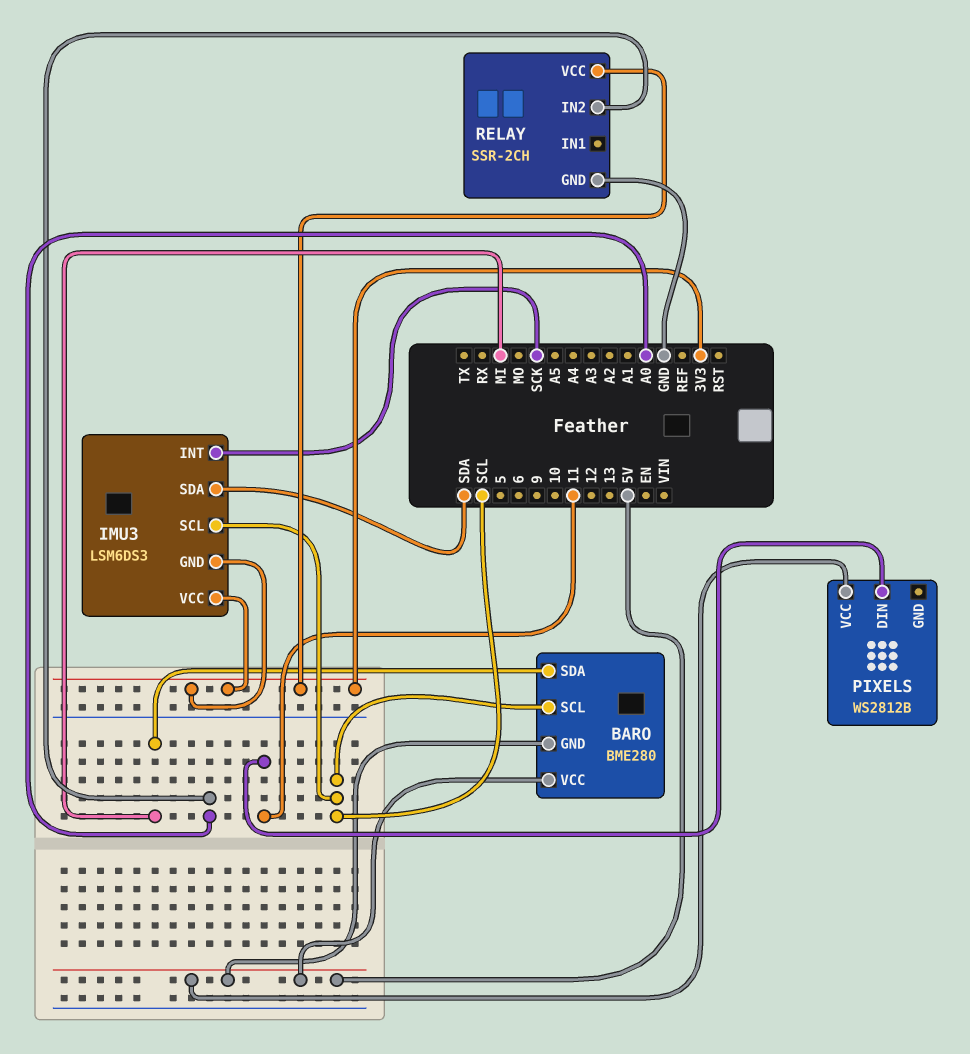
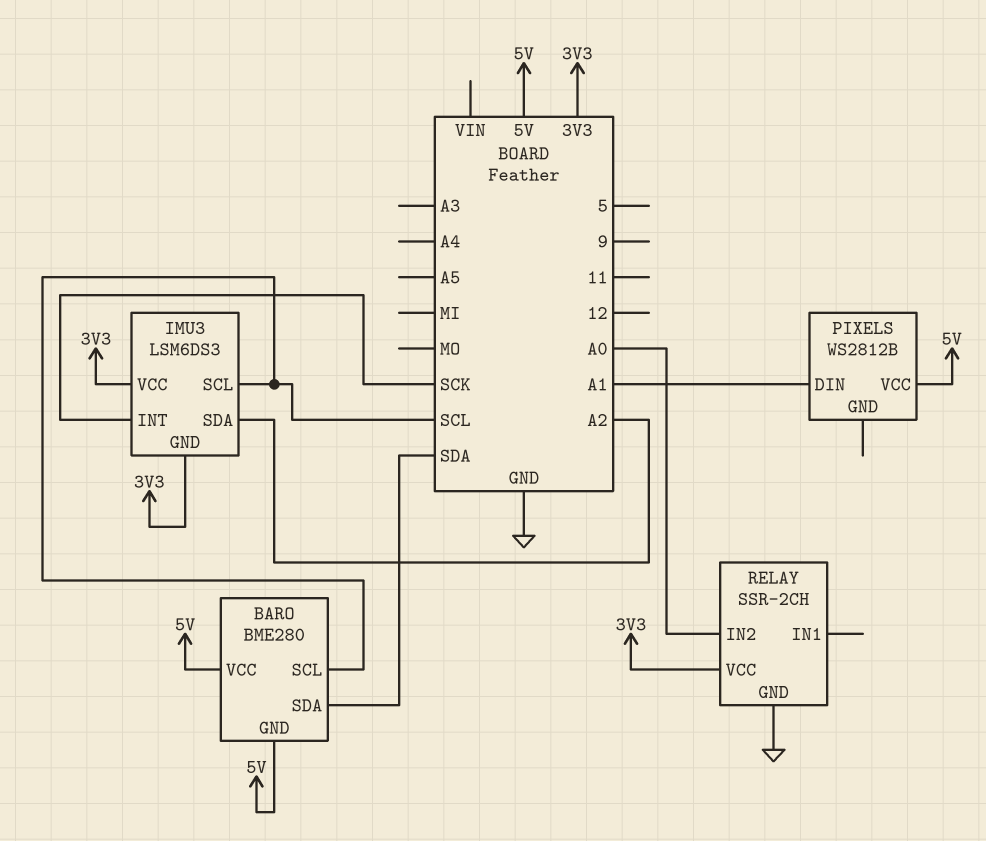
BARO pin SDA: MI -> SDA
IMU3 pin SDA: SDA -> A2
PIXELS pin DIN: 11 -> A1

